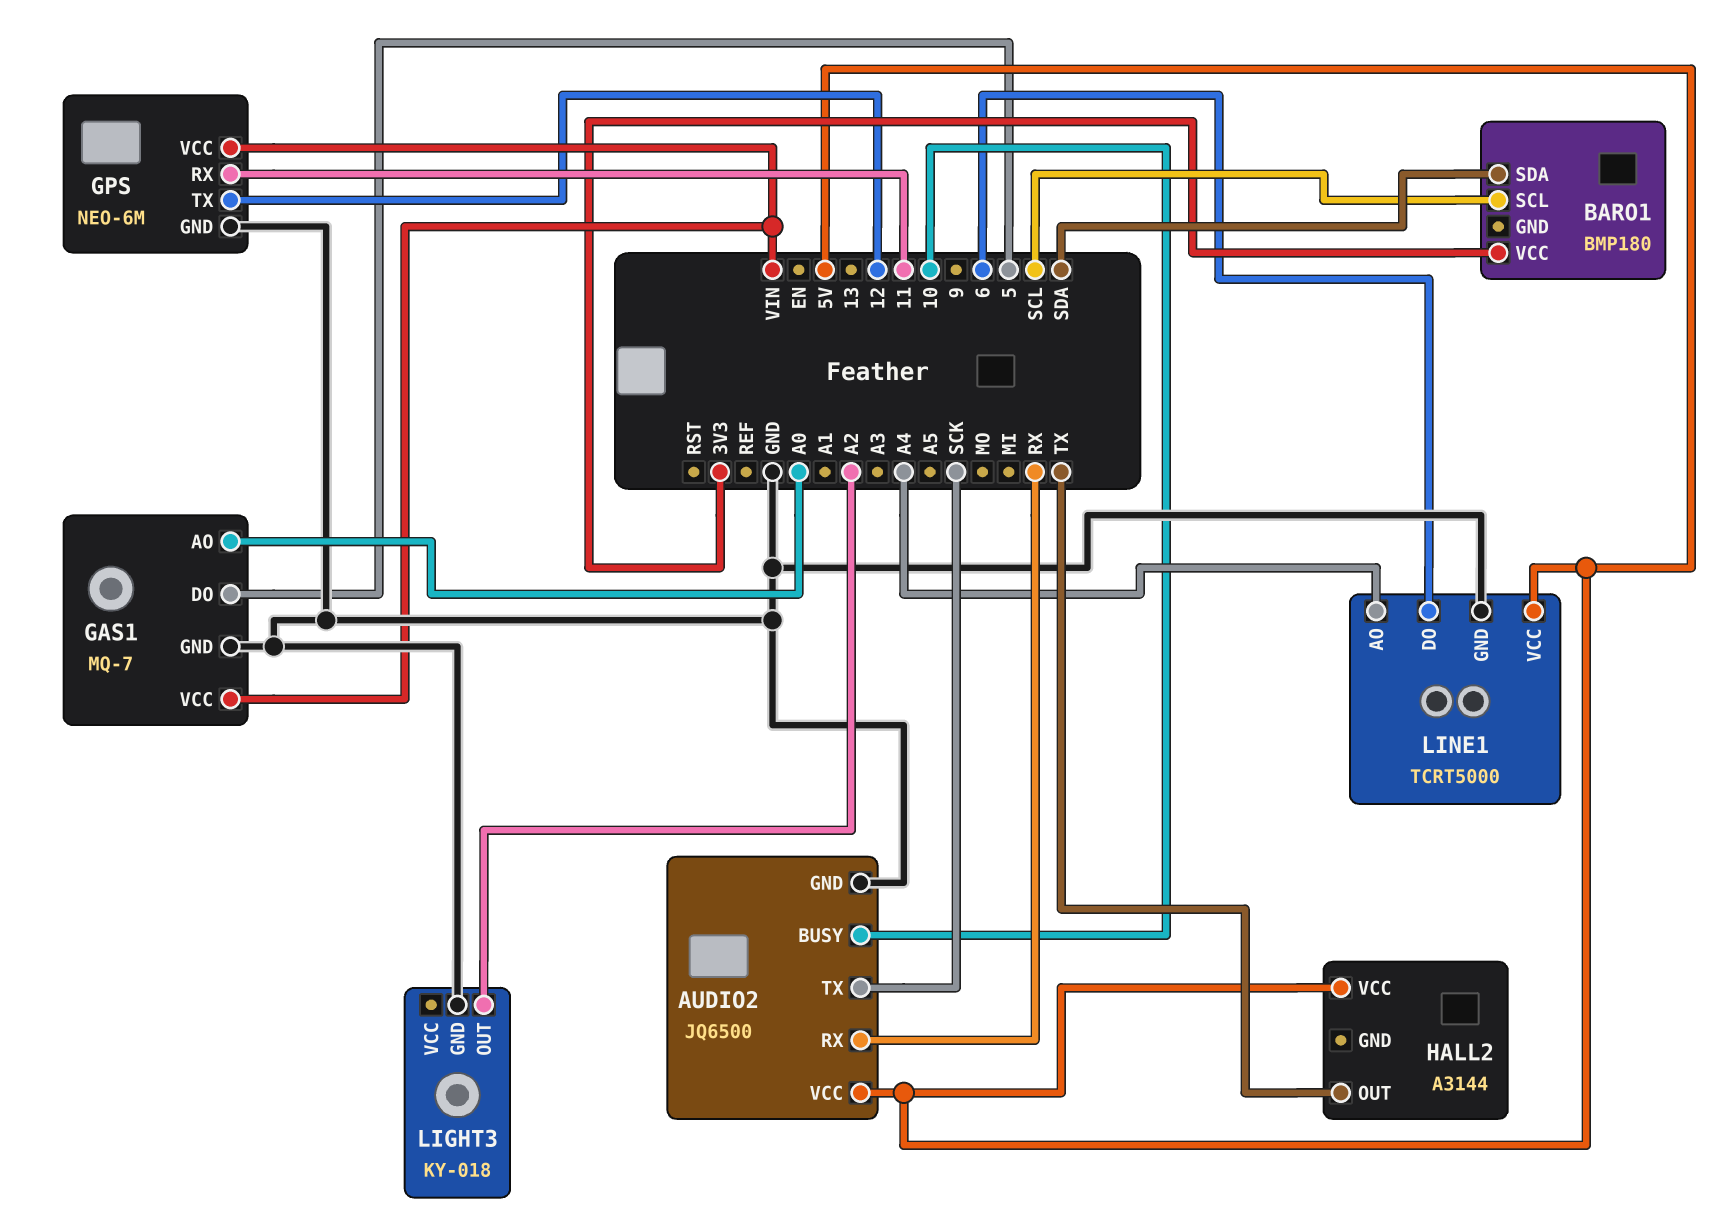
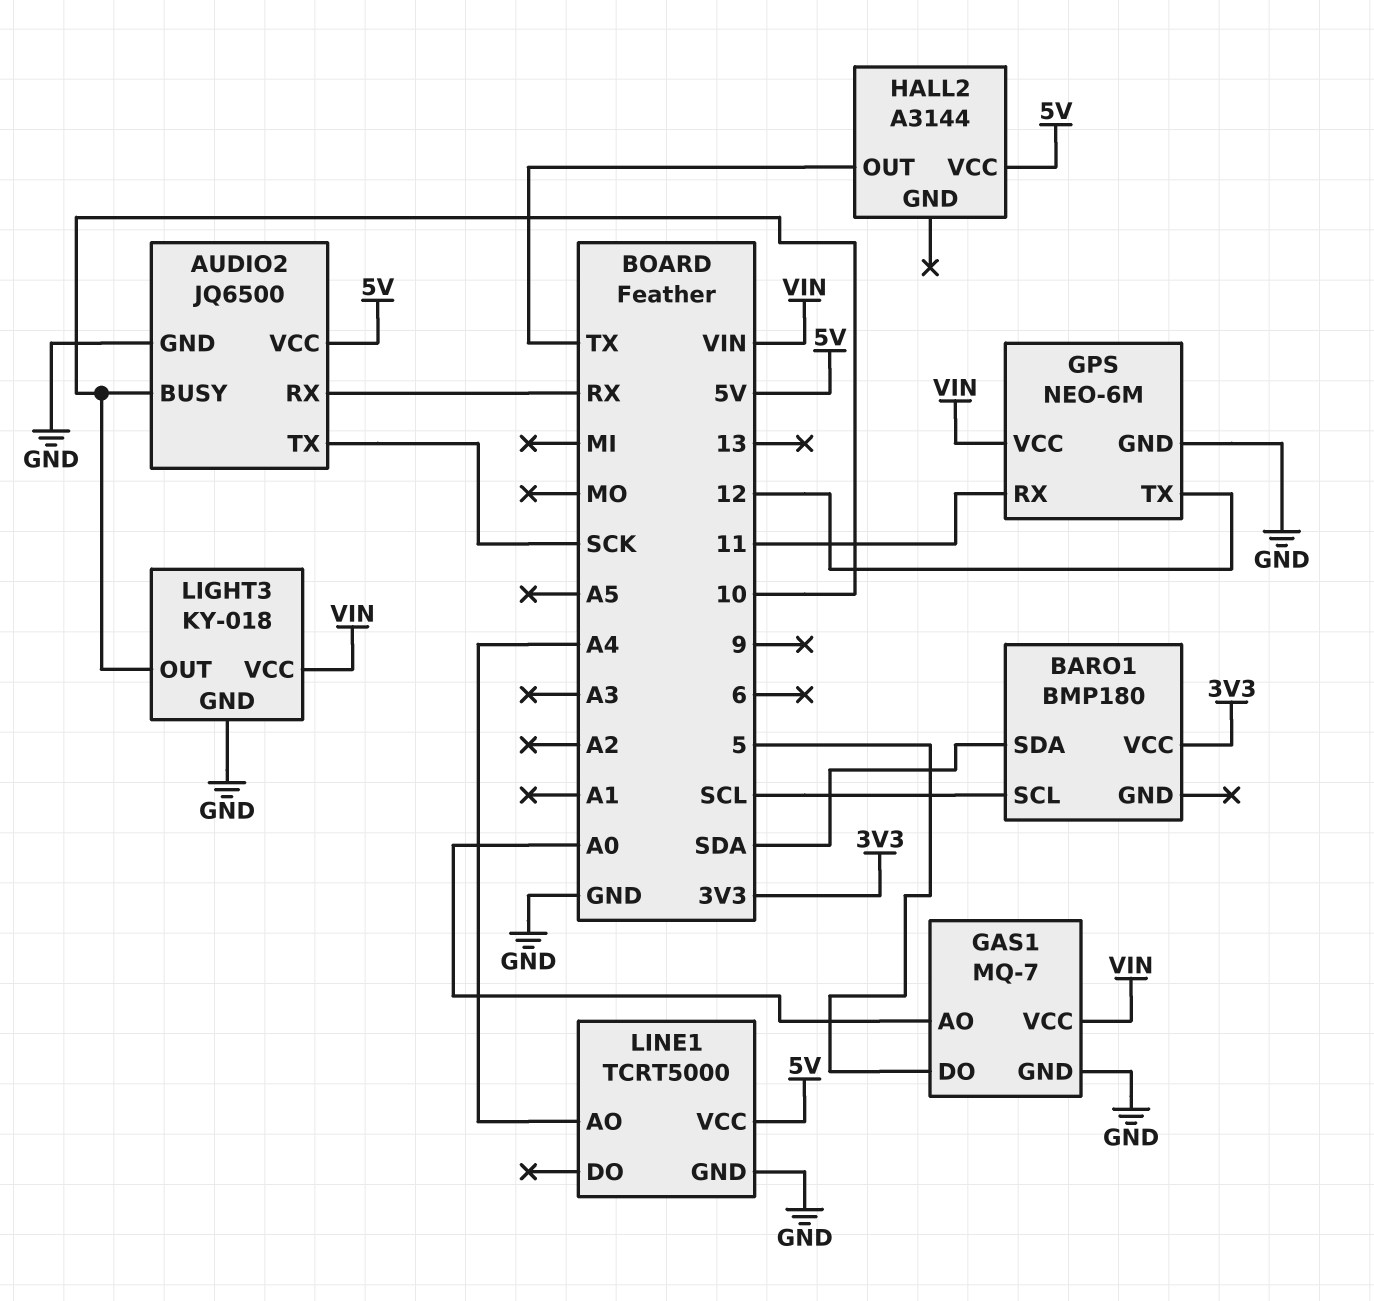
LIGHT3 pin OUT: A2 -> 10
LIGHT3 pin VCC: none -> VIN
LINE1 pin DO: 6 -> none

